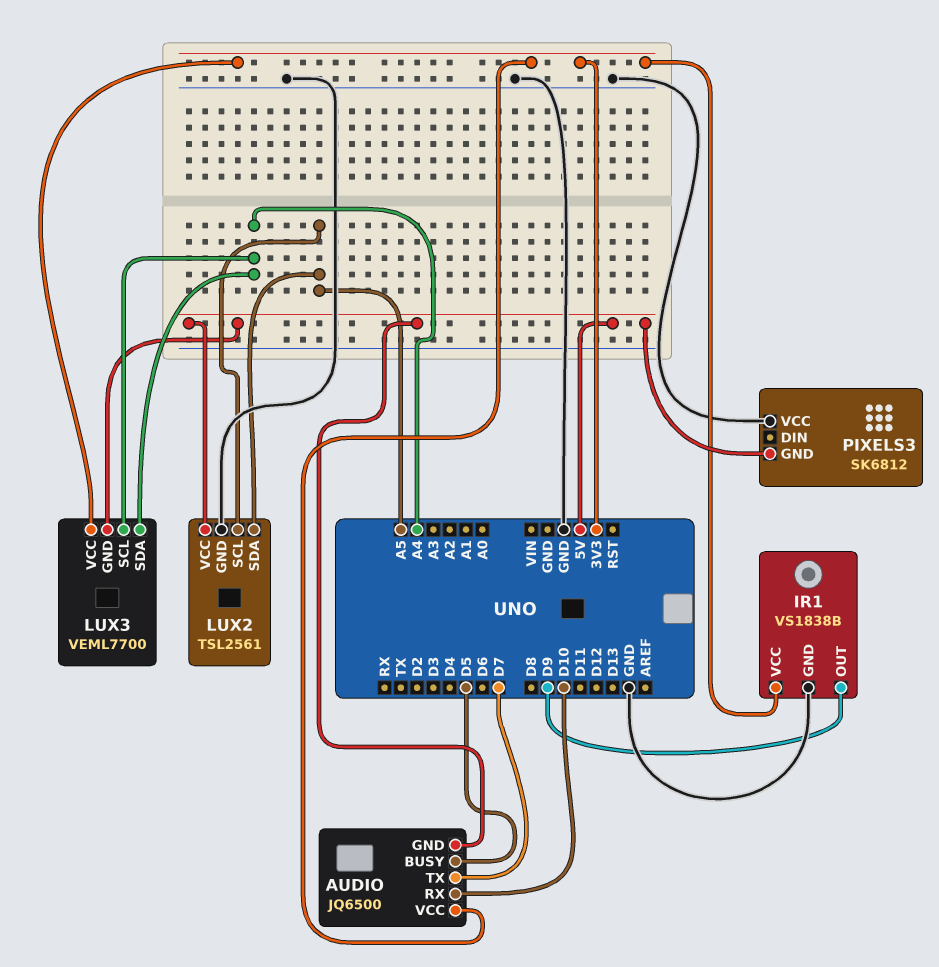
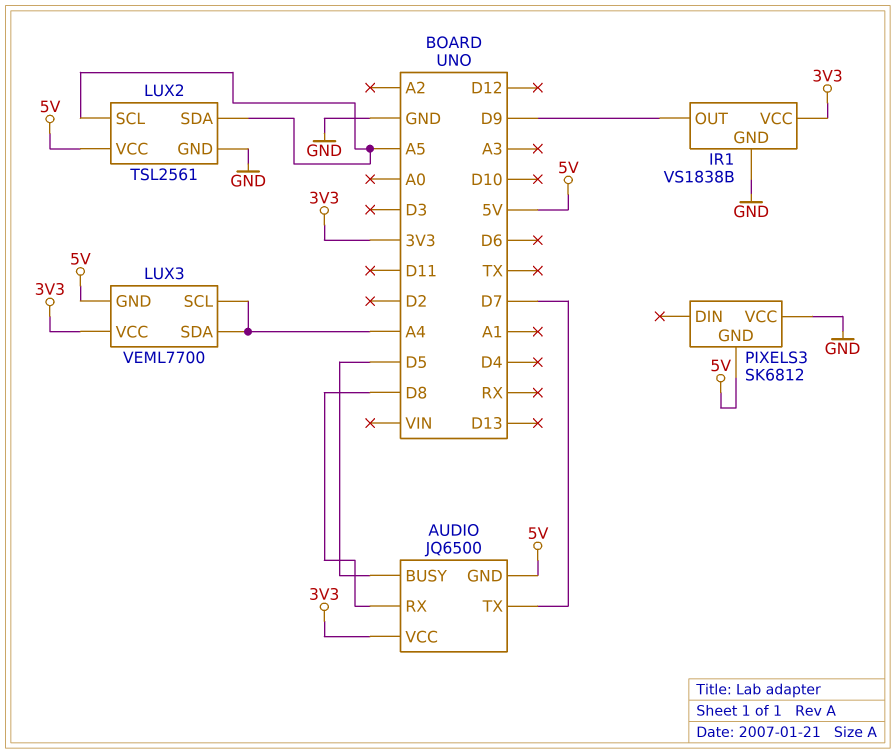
AUDIO pin RX: D10 -> D8

